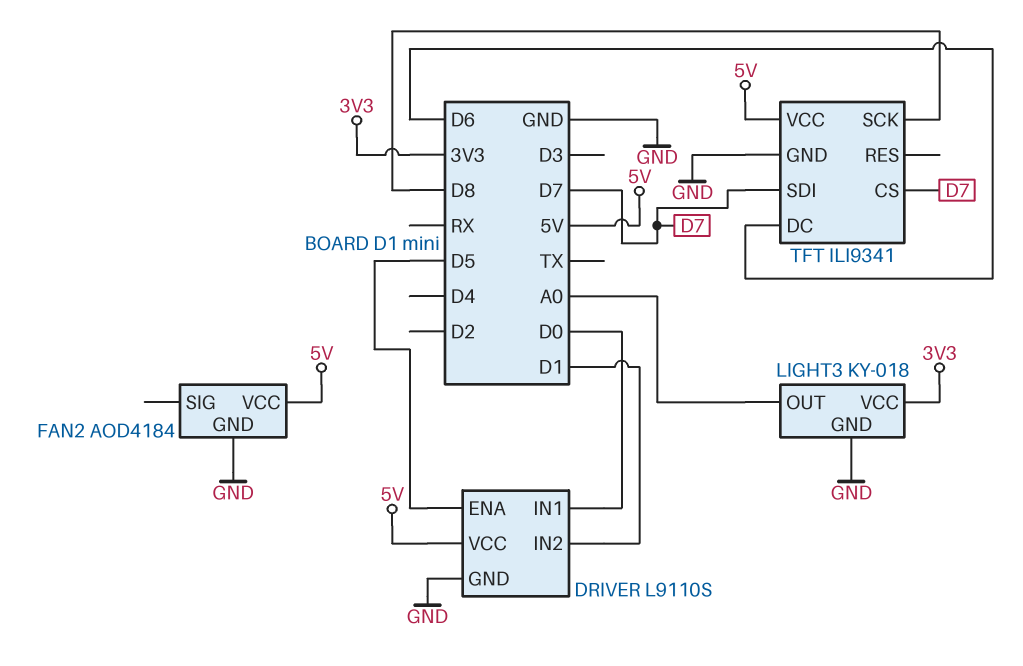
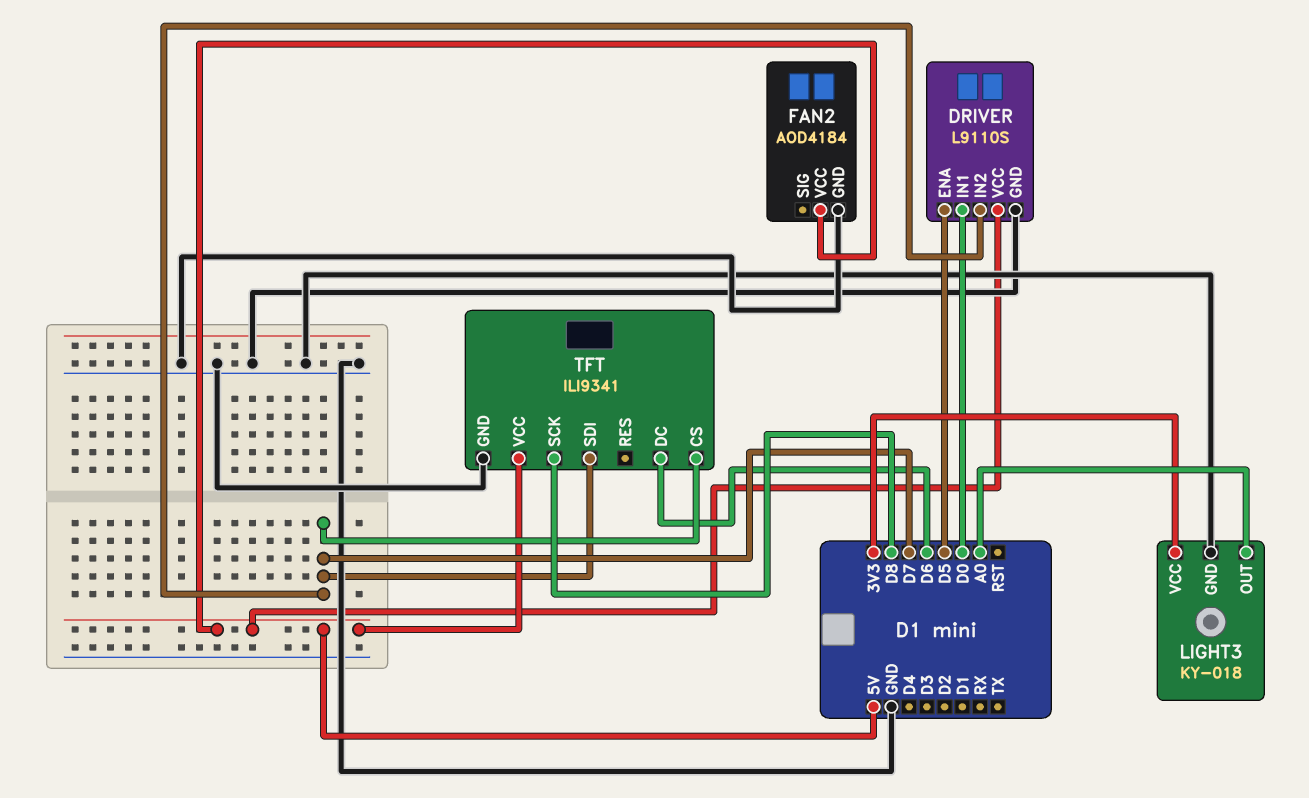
DRIVER pin IN2: D1 -> D7

